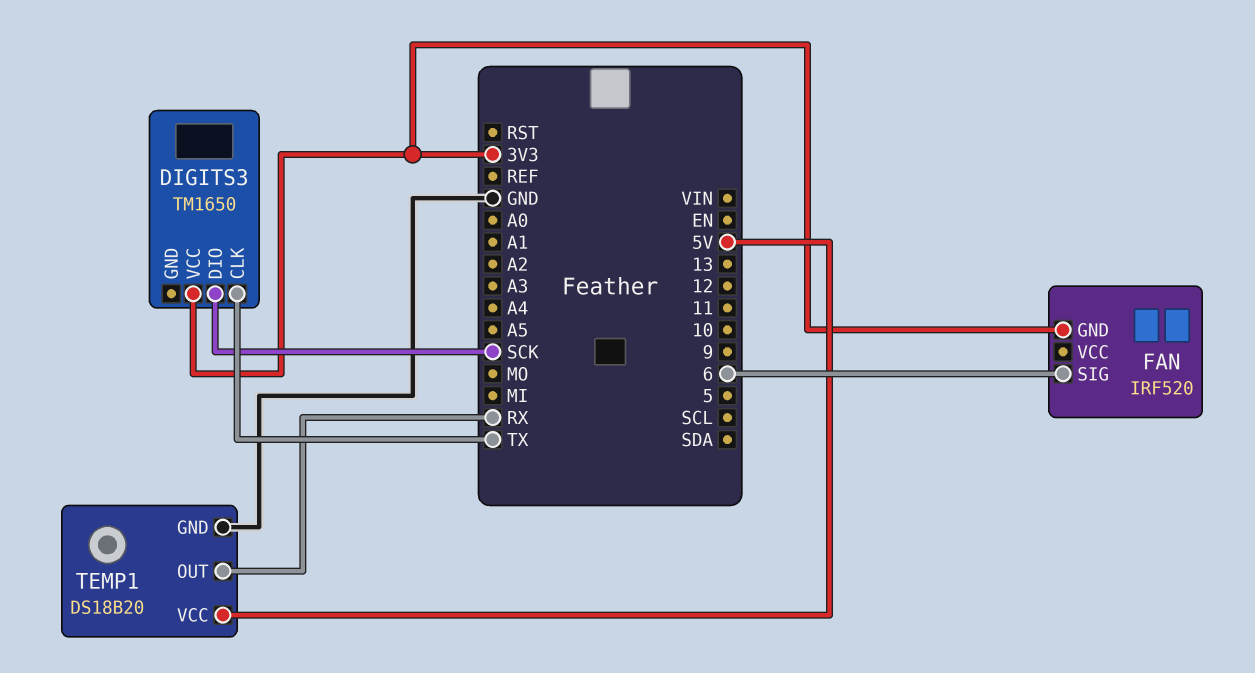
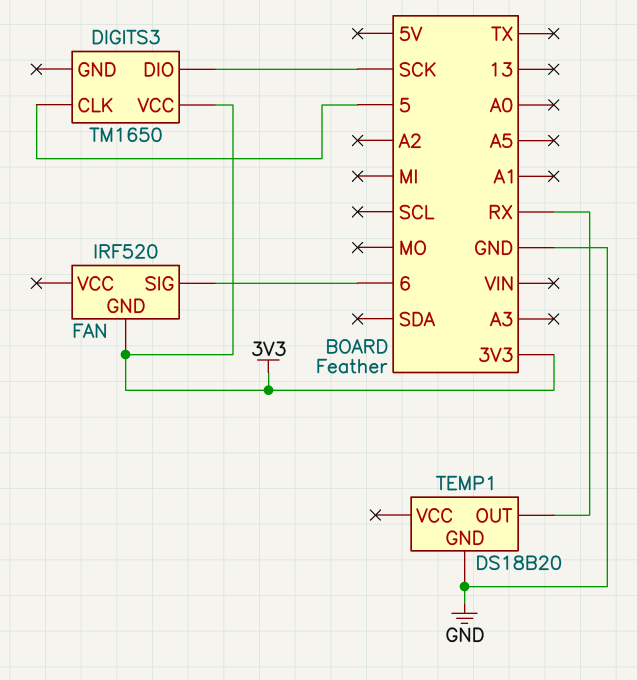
DIGITS3 pin CLK: TX -> 5
TEMP1 pin VCC: 5V -> none

